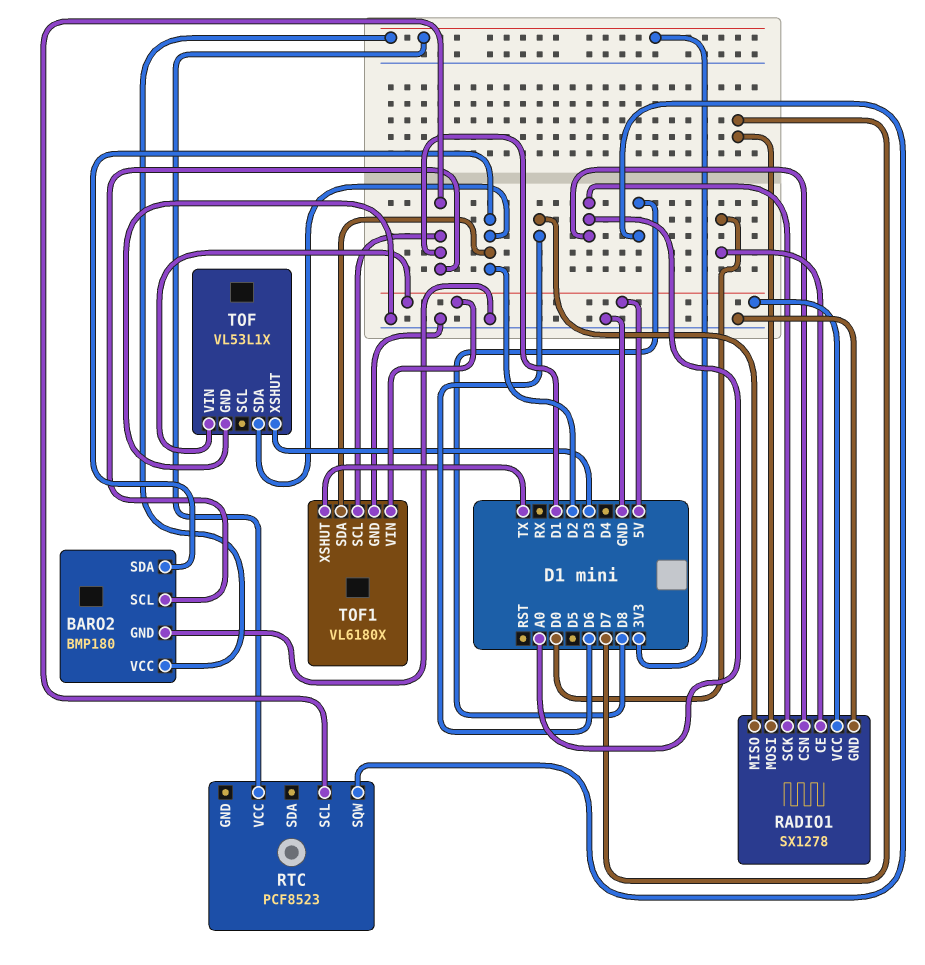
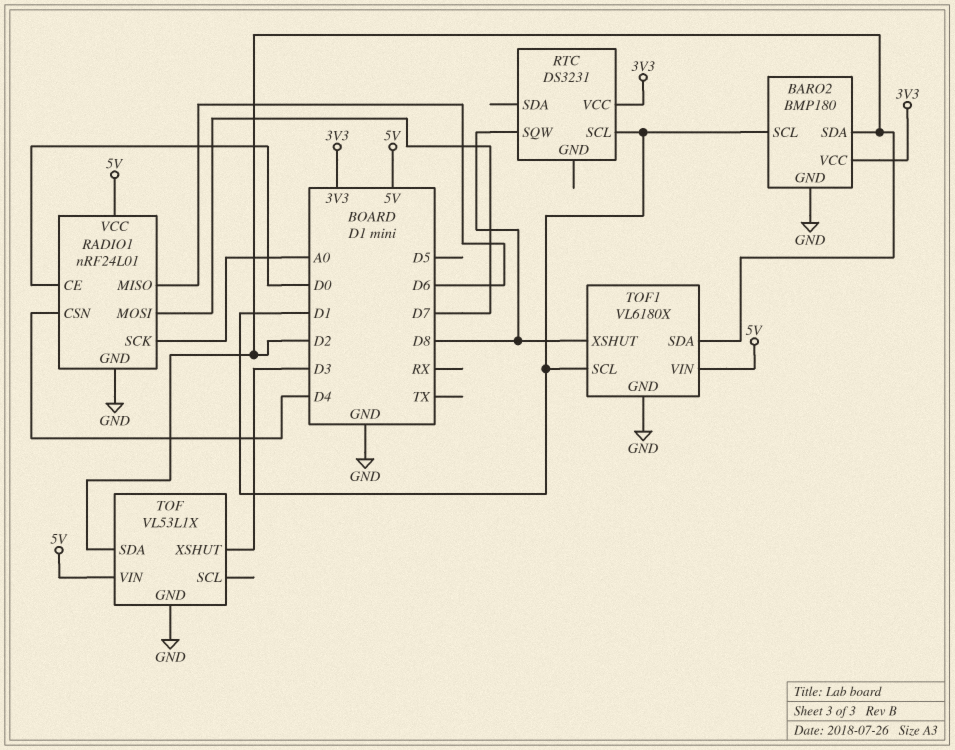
RADIO1: SX1278 -> nRF24L01
RADIO1 pin CSN: A0 -> D4
RTC: PCF8523 -> DS3231
TOF1 pin XSHUT: TX -> D8

